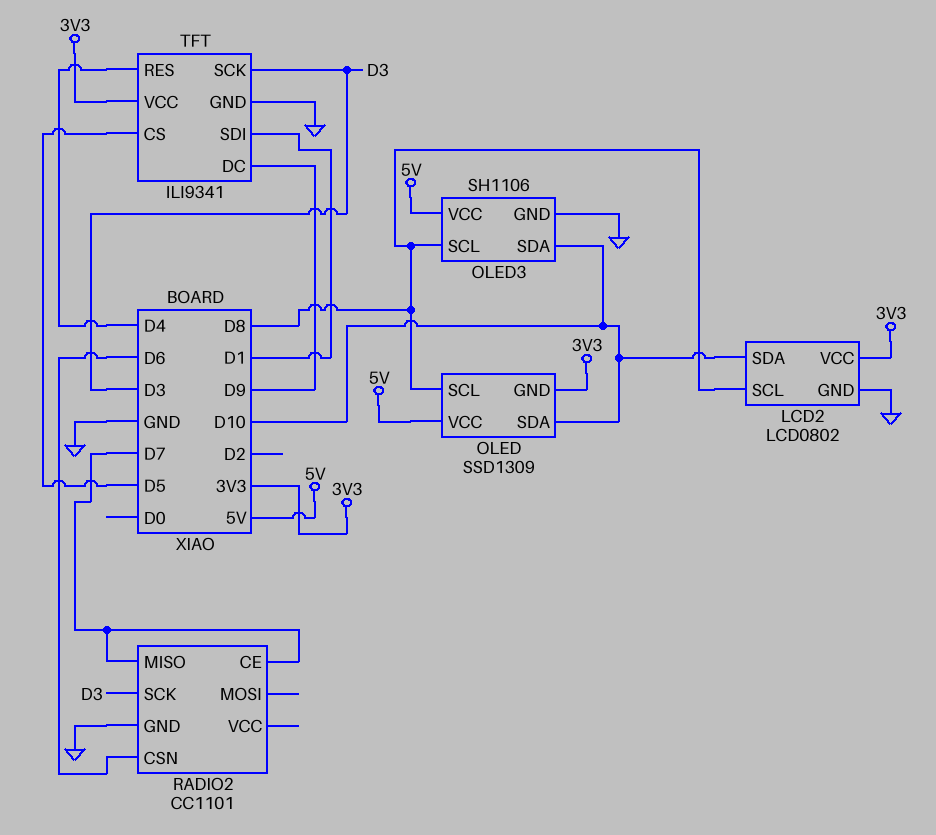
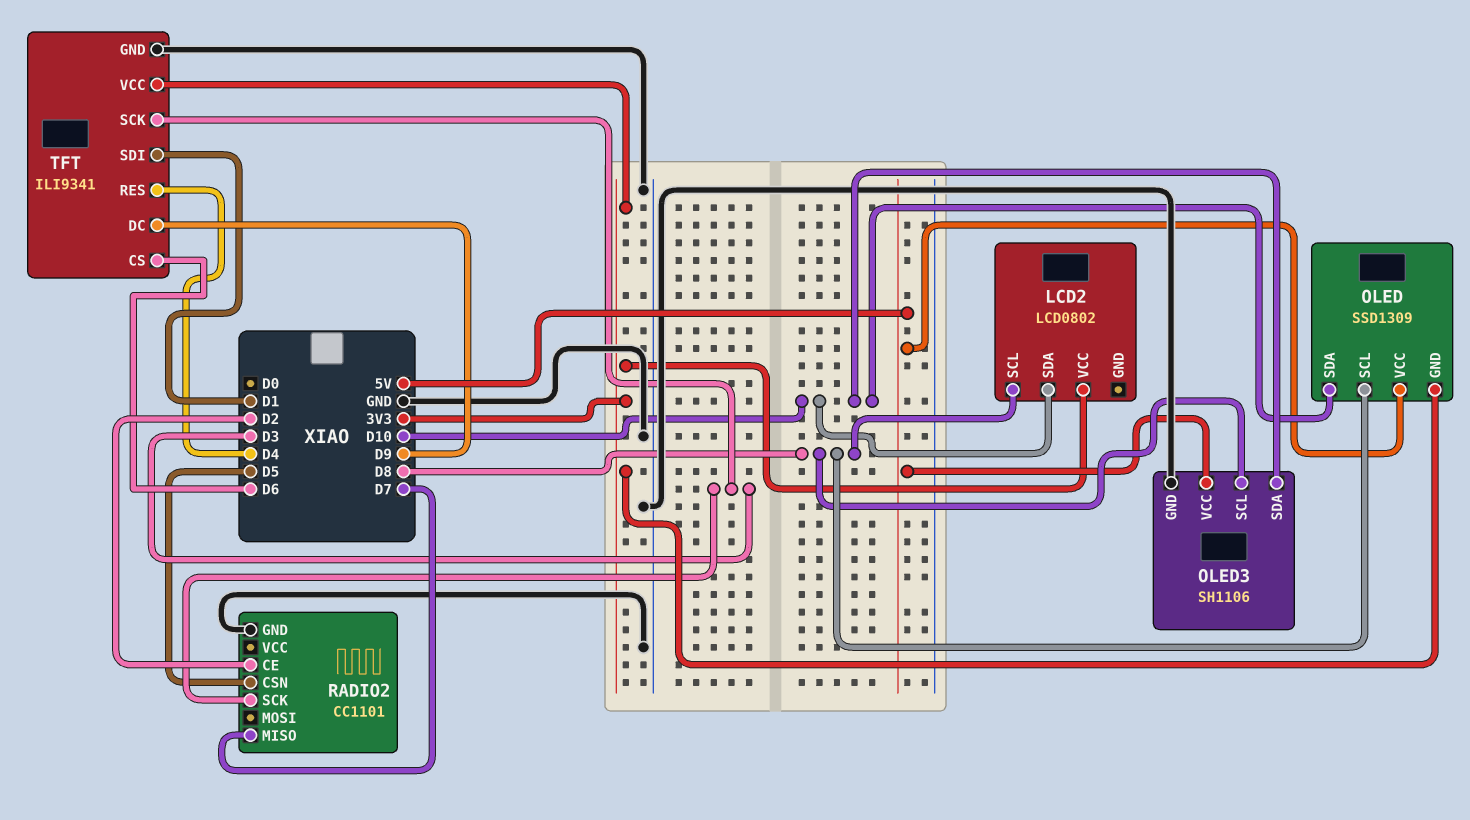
LCD2 pin GND: GND -> none
RADIO2 pin CE: D7 -> D2
RADIO2 pin CSN: D6 -> D5
TFT pin CS: D5 -> D6

